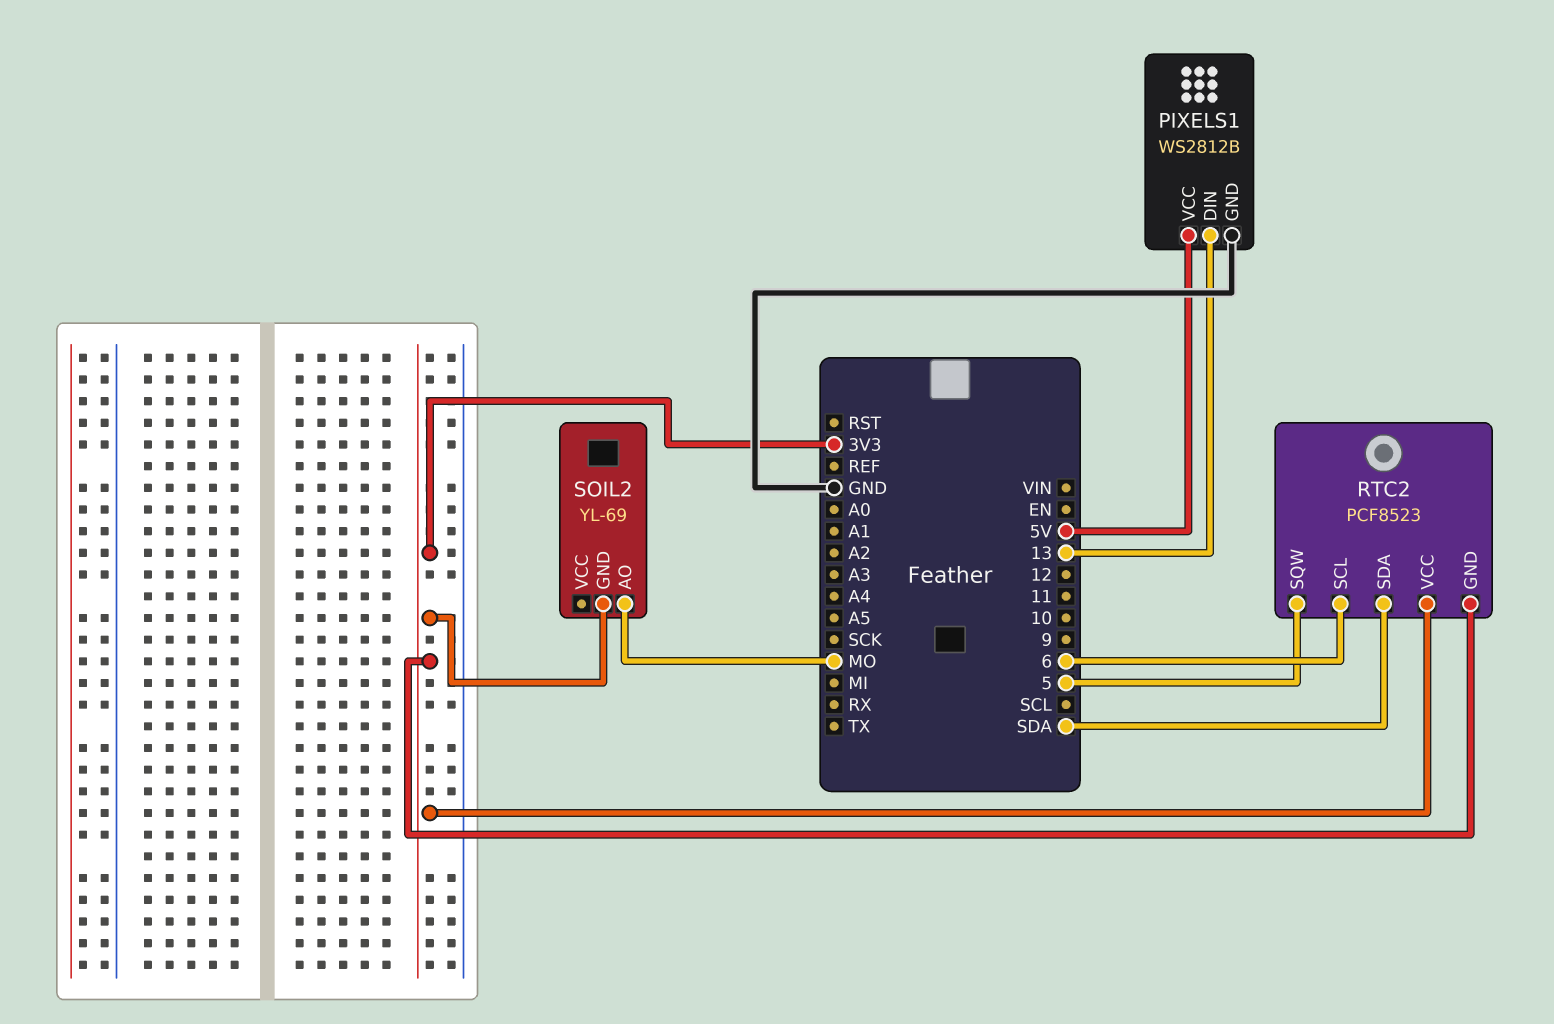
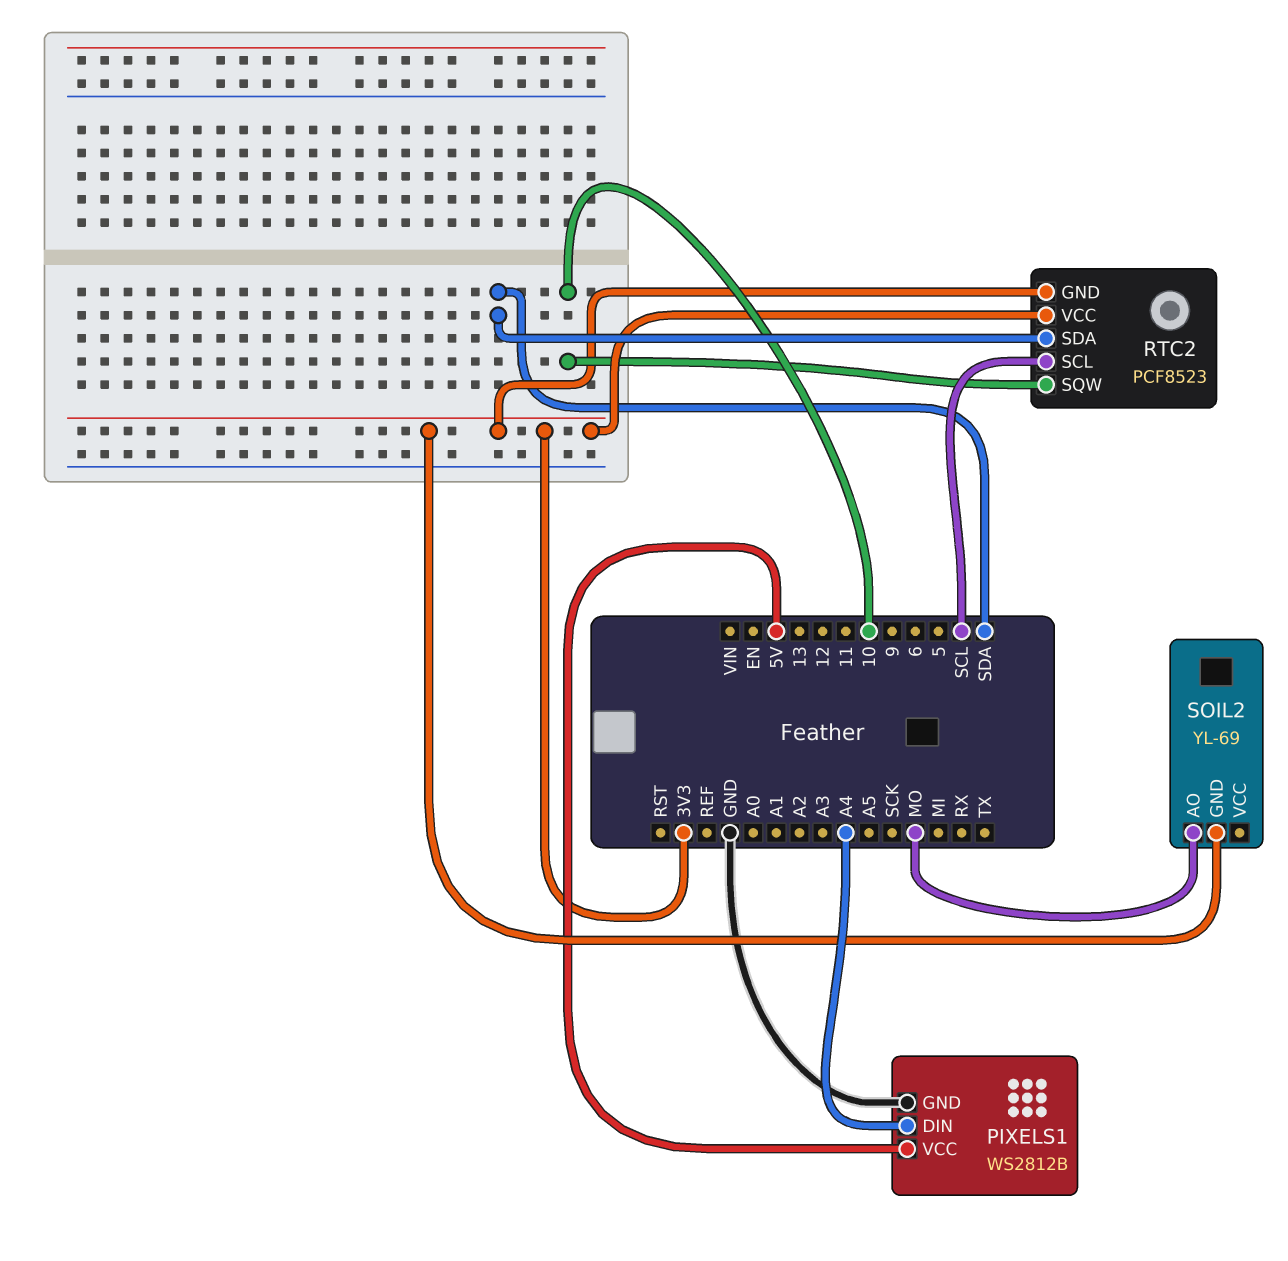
PIXELS1 pin DIN: 13 -> A4
RTC2 pin SCL: 6 -> SCL
RTC2 pin SQW: 5 -> 10

